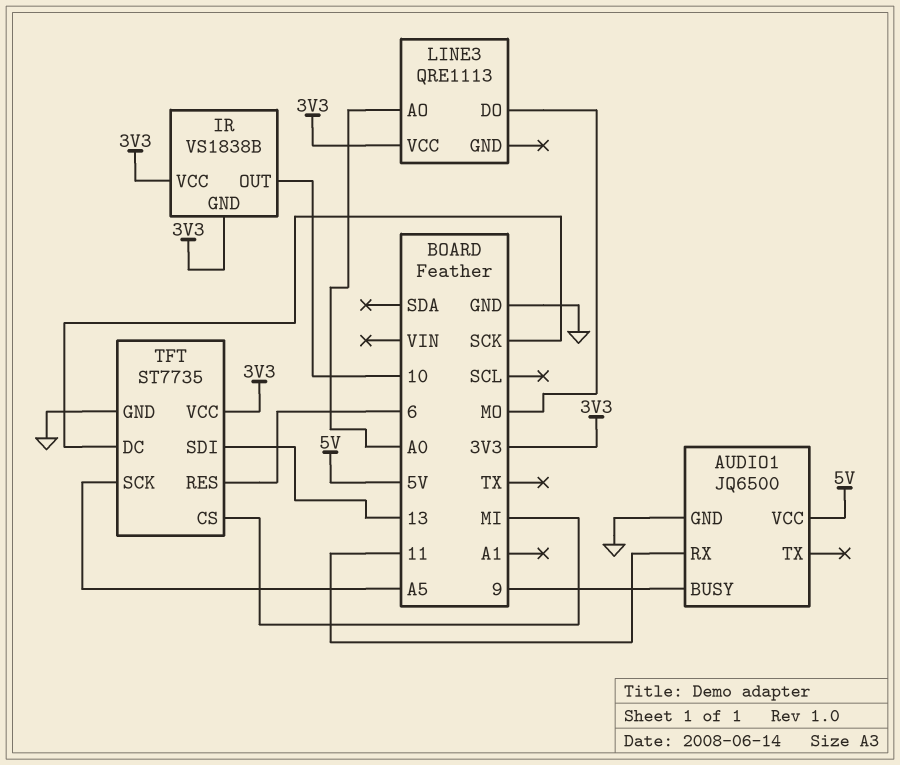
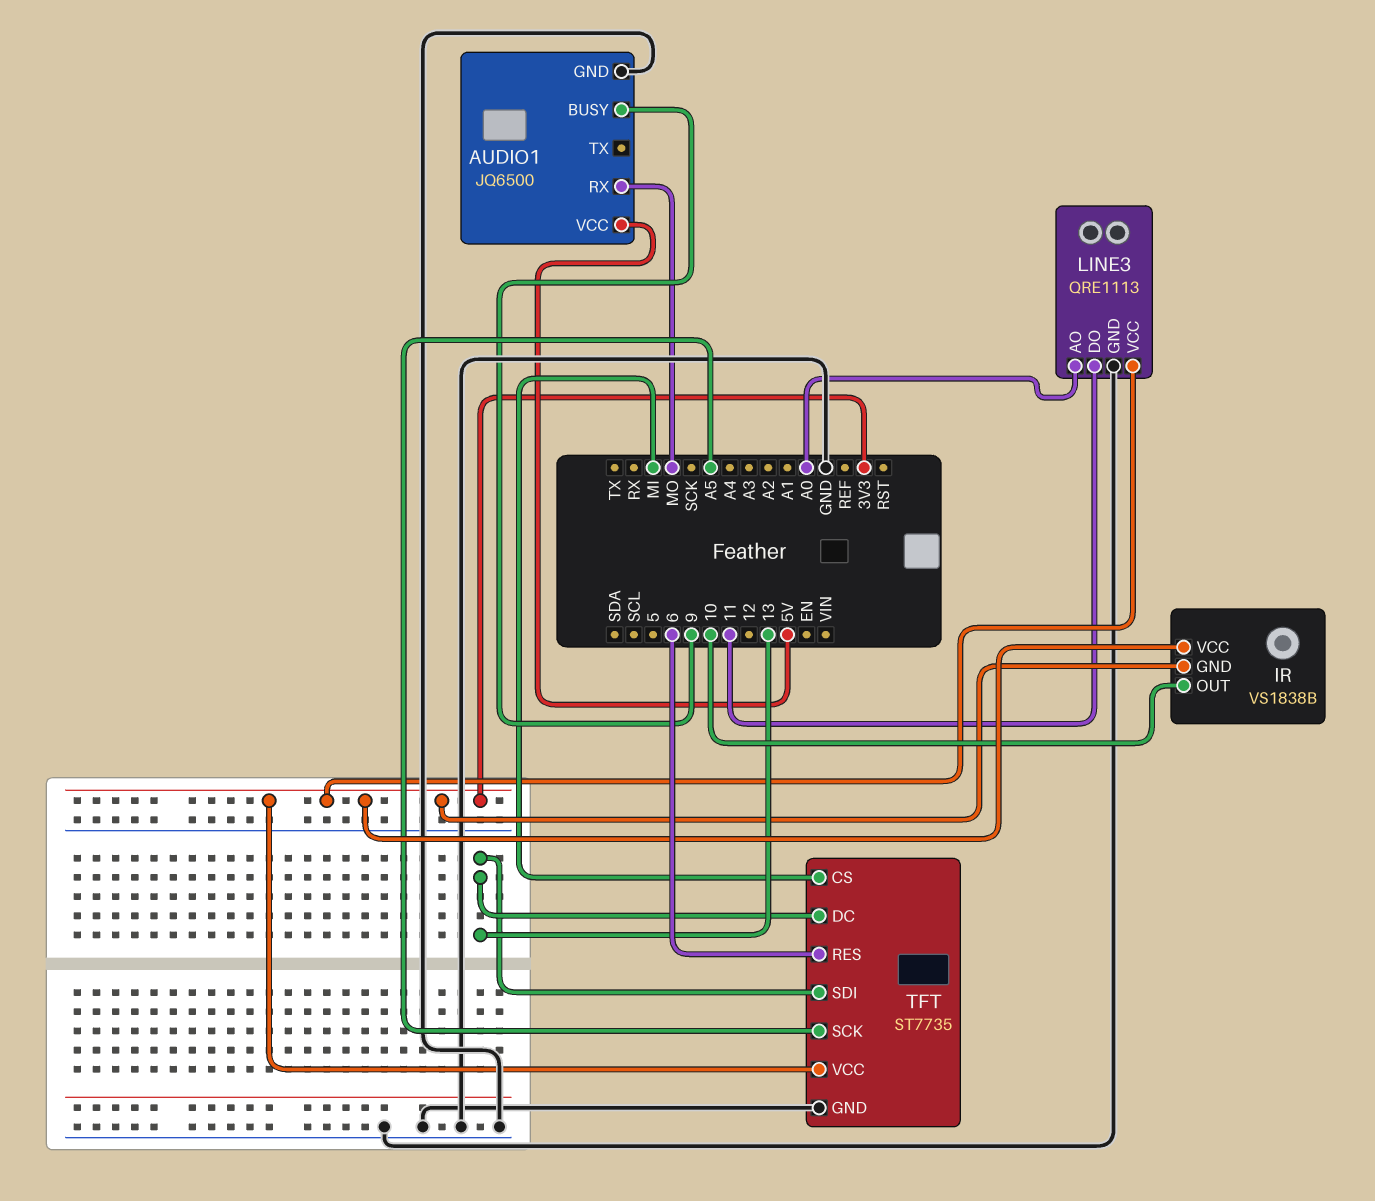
AUDIO1 pin RX: 11 -> MO
LINE3 pin DO: MO -> 11
LINE3 pin GND: none -> GND
TFT pin DC: SCK -> 13

